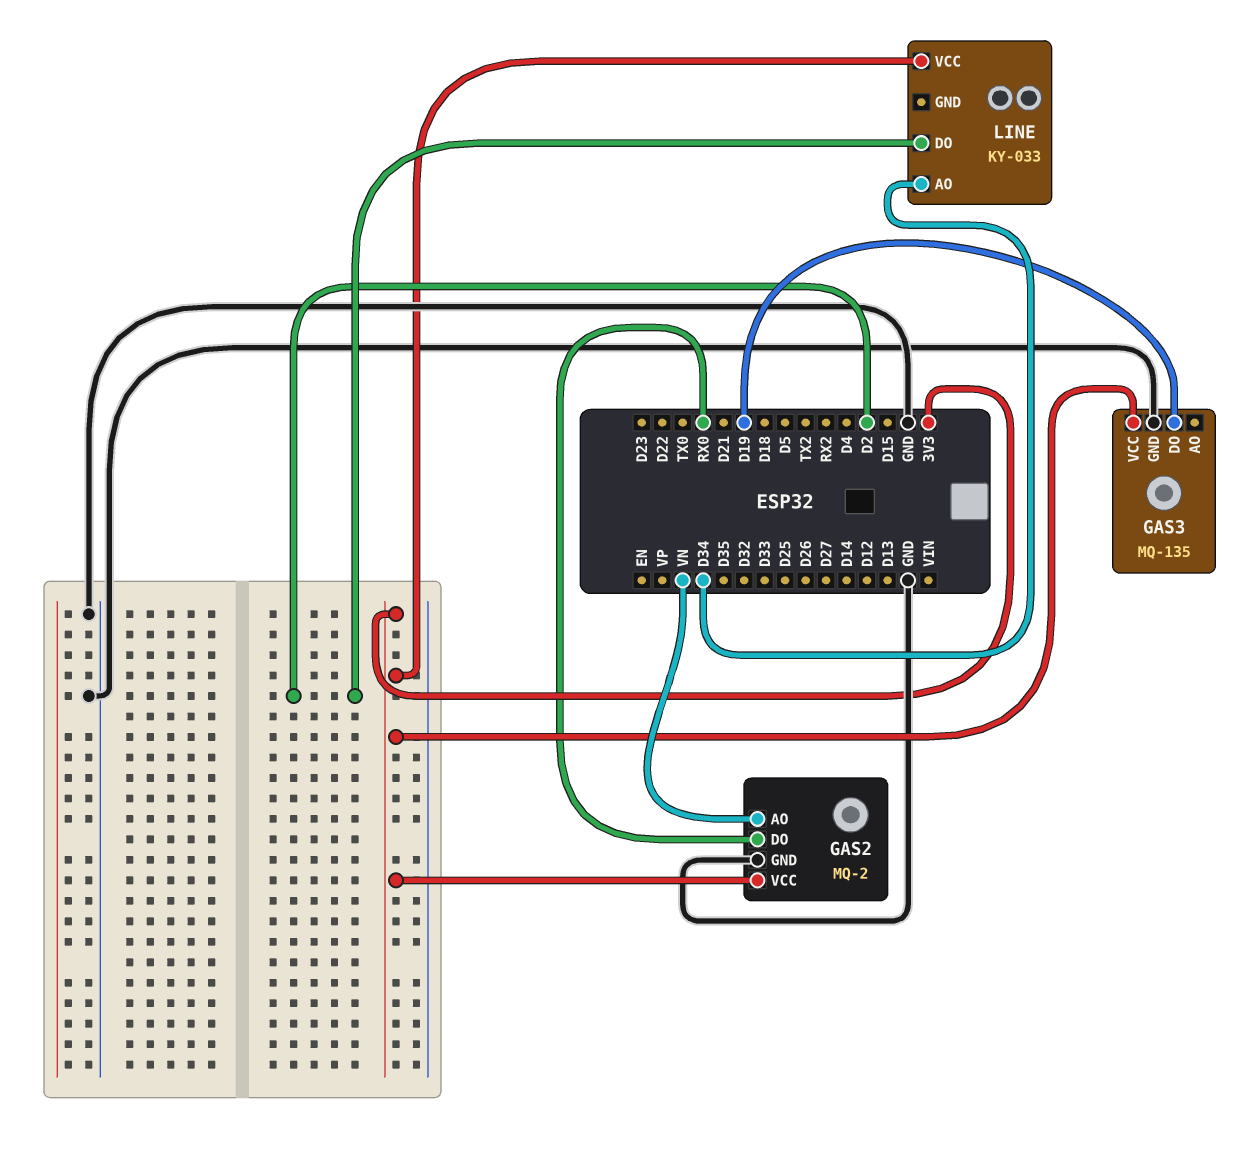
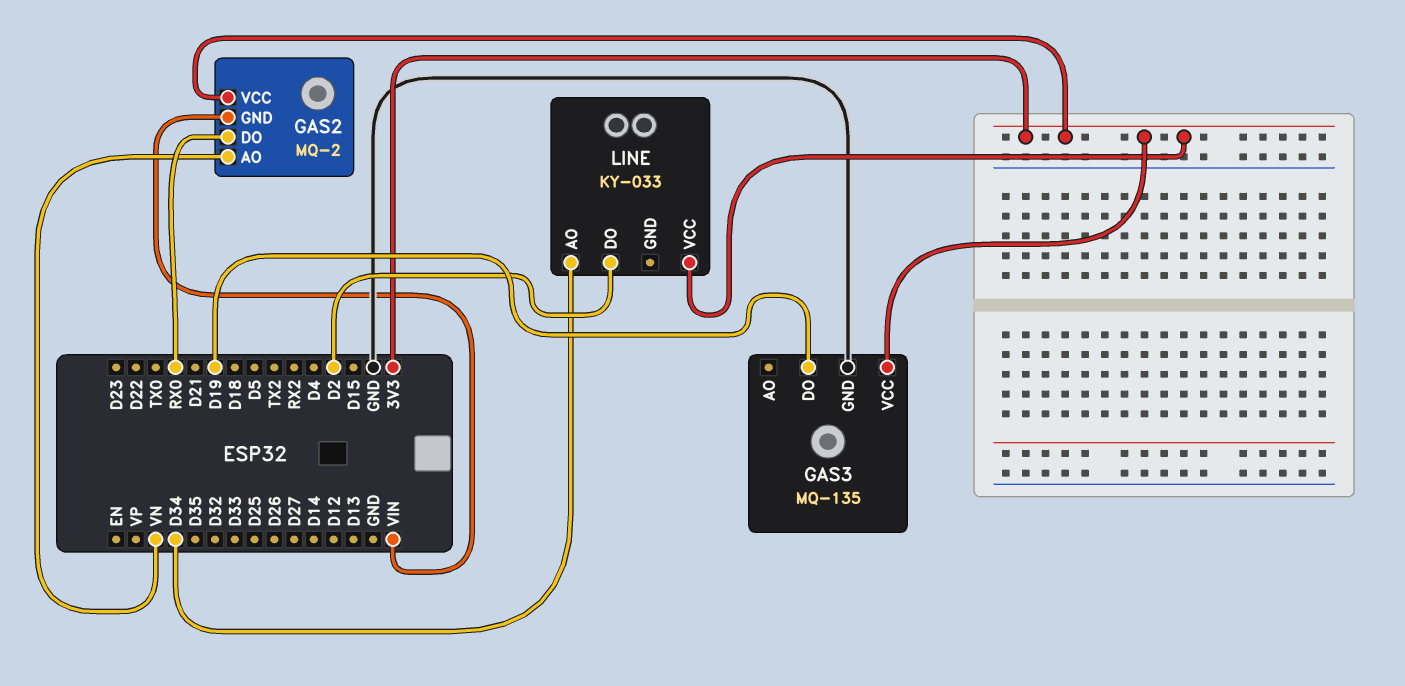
GAS2 pin GND: GND -> VIN

